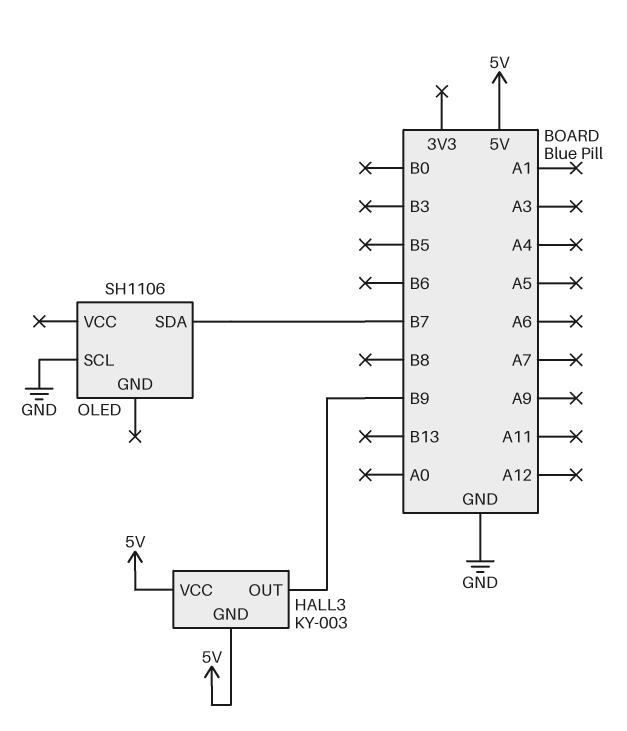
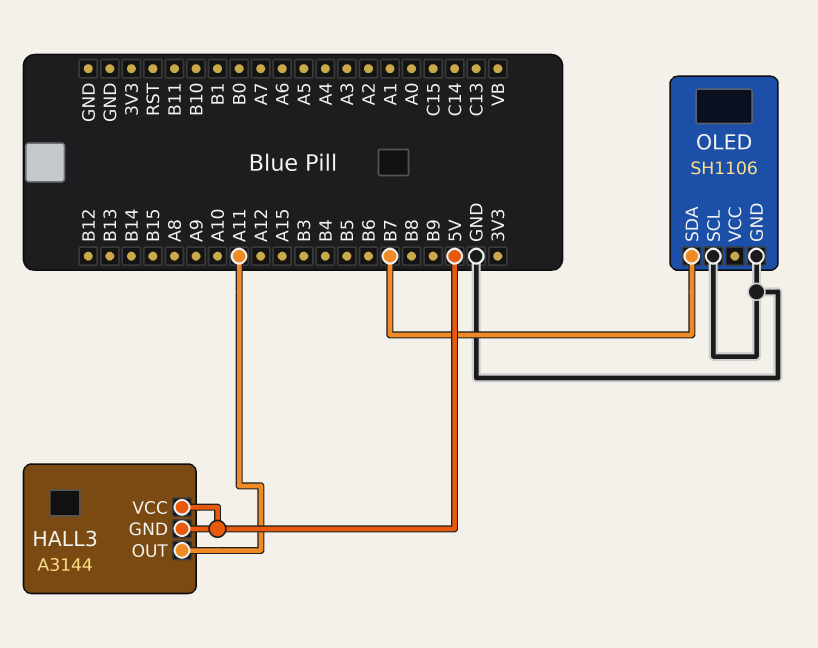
HALL3: KY-003 -> A3144
HALL3 pin OUT: B9 -> A11
OLED pin GND: none -> GND

